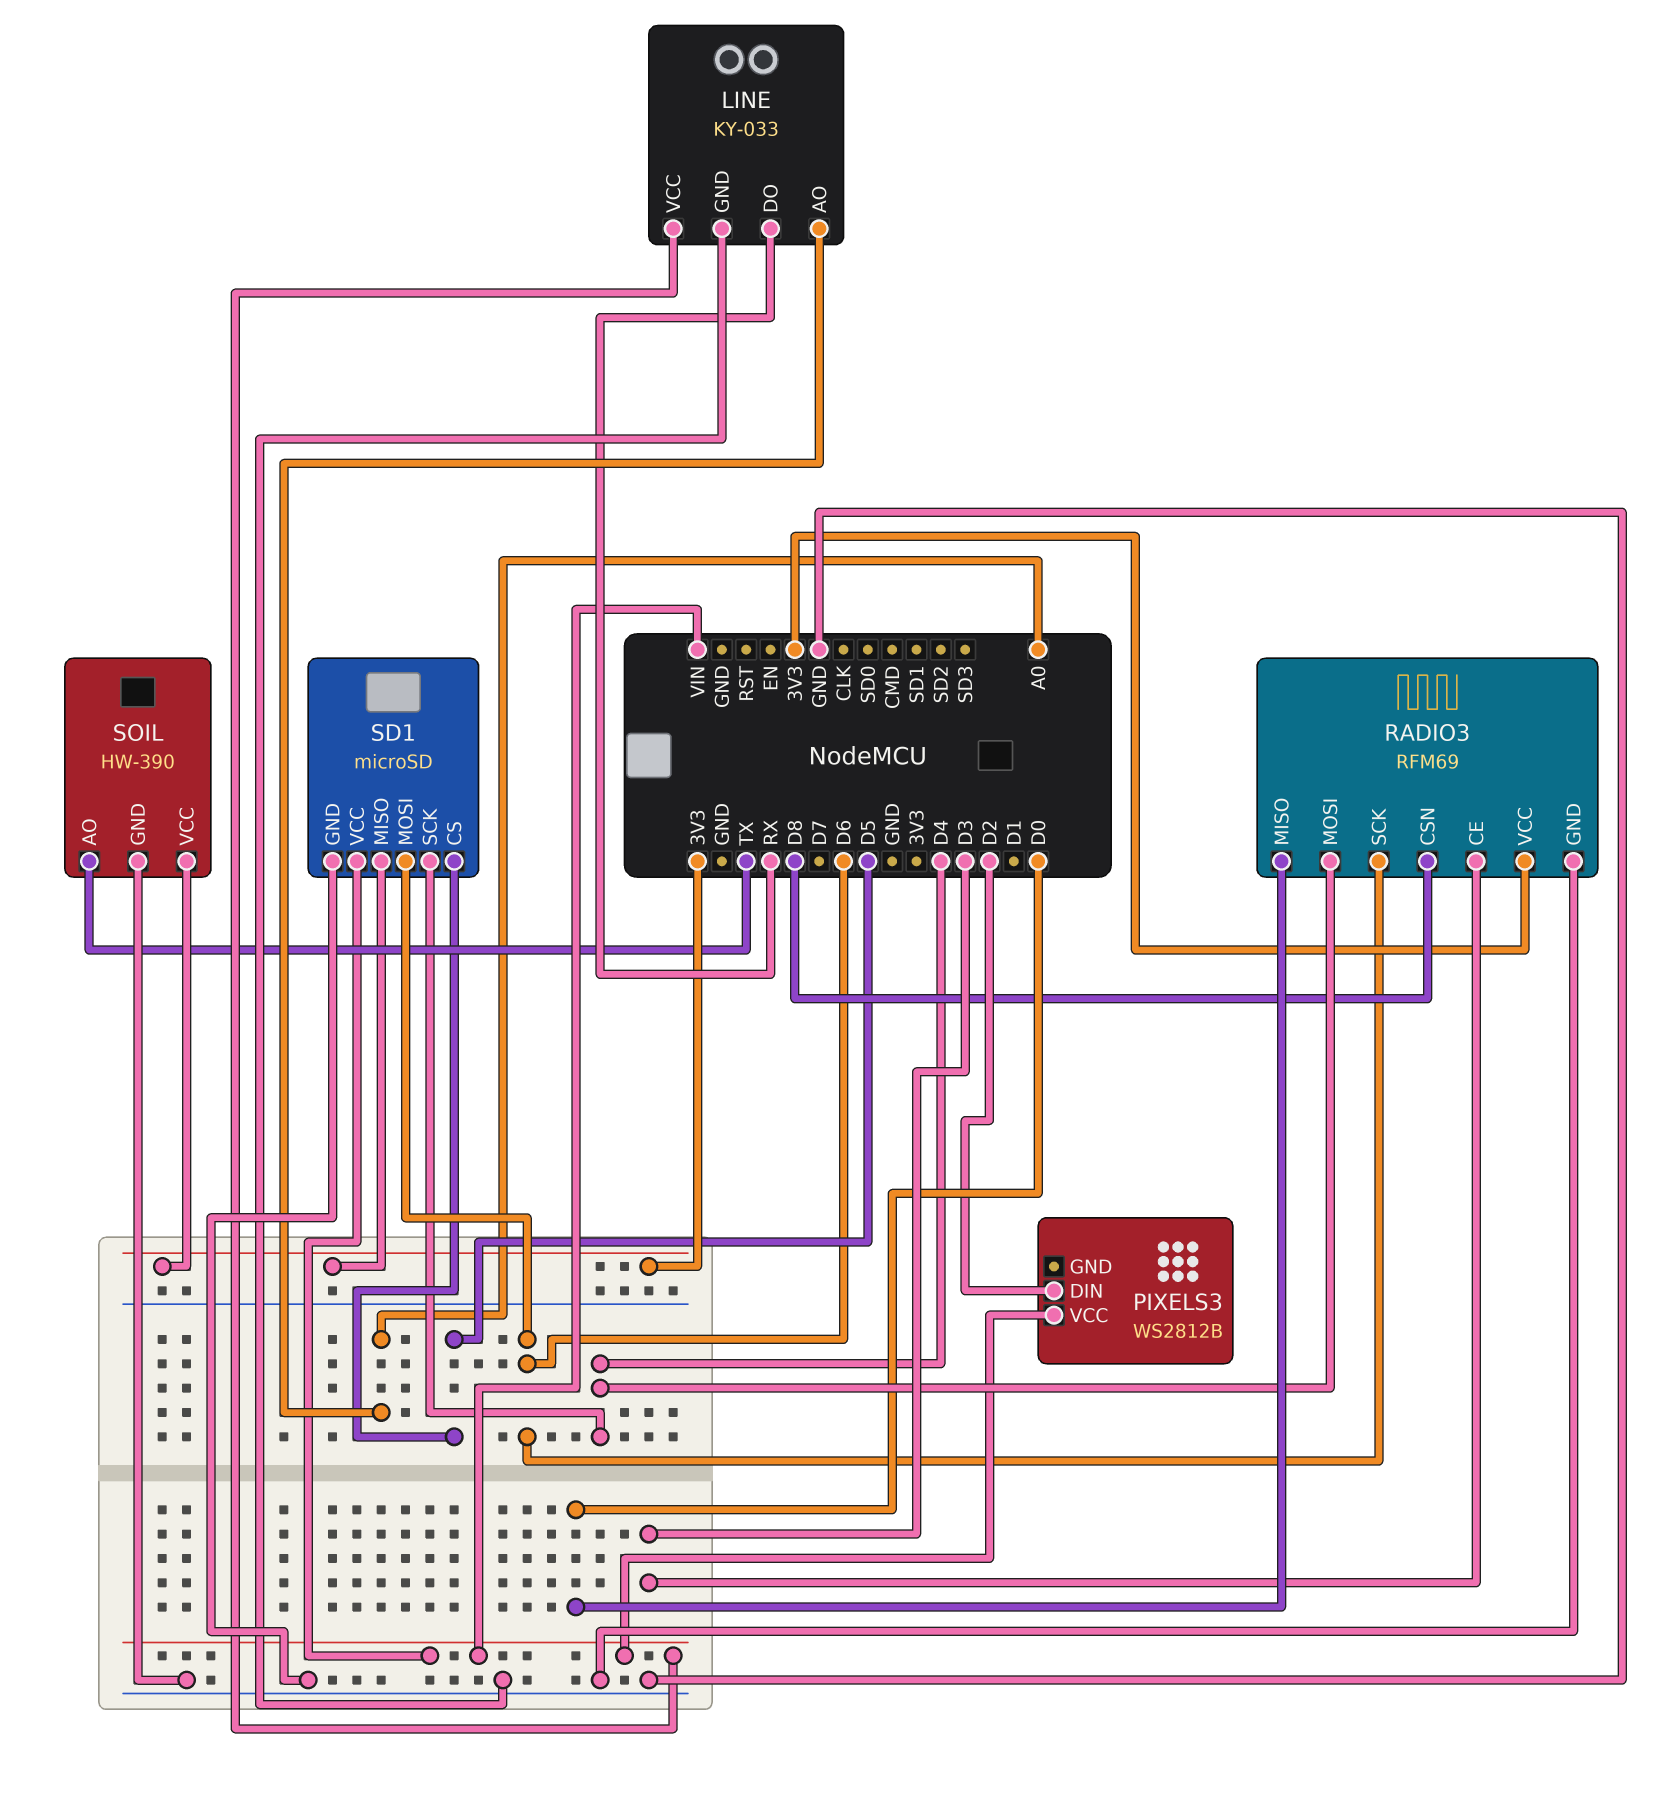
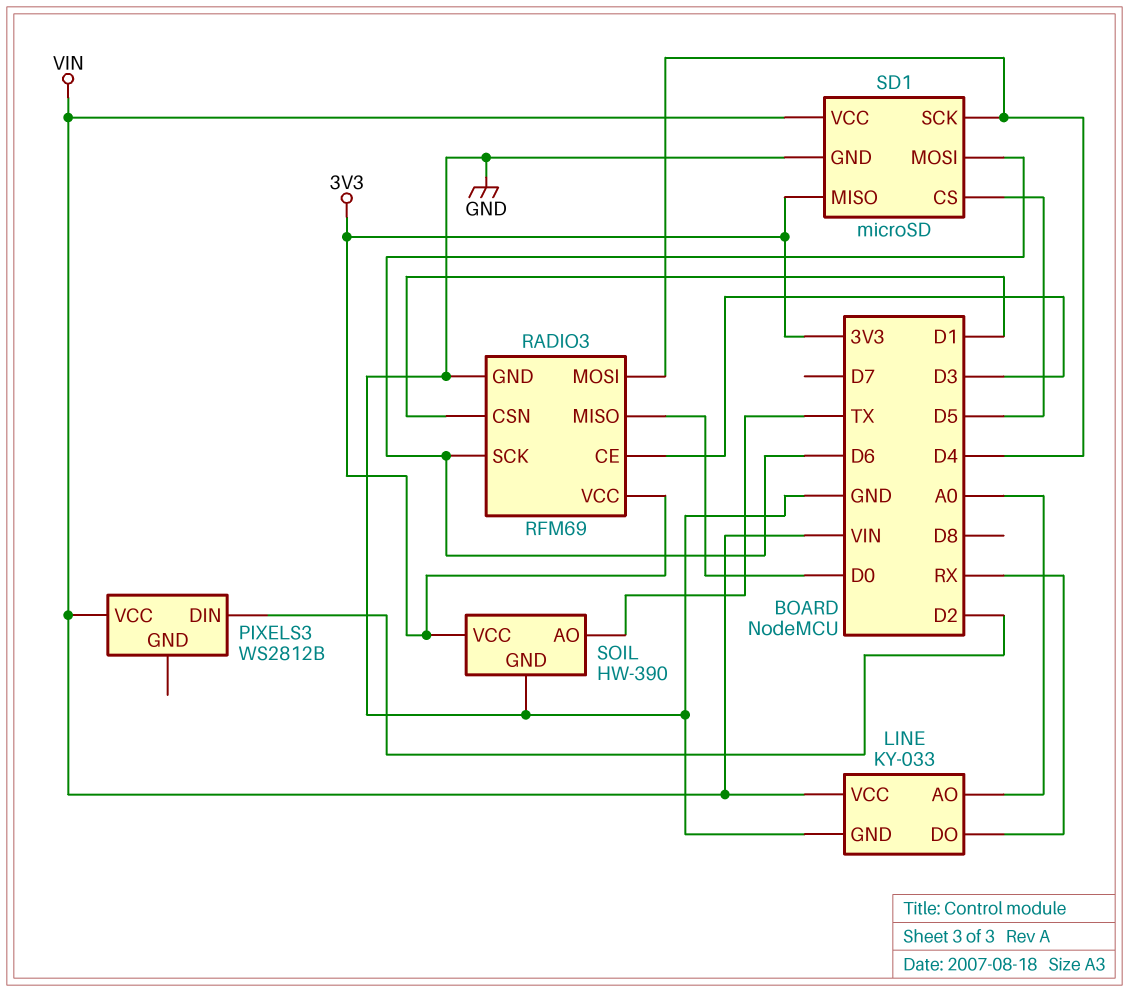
RADIO3 pin CSN: D8 -> D1

